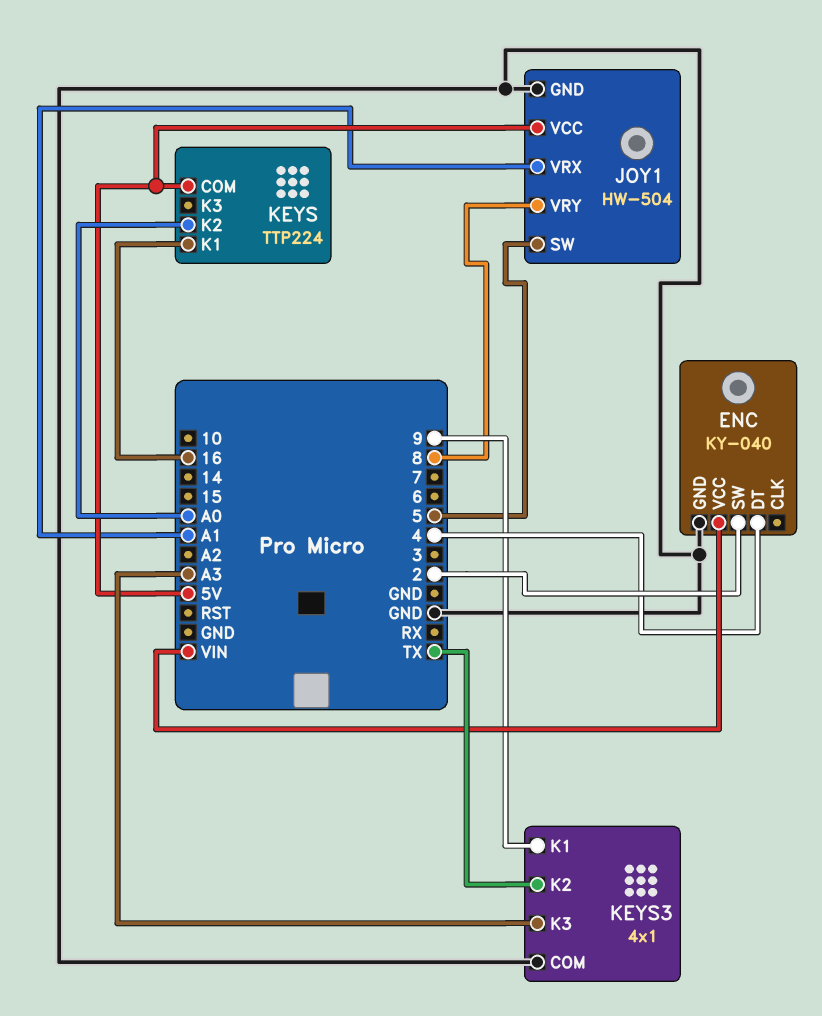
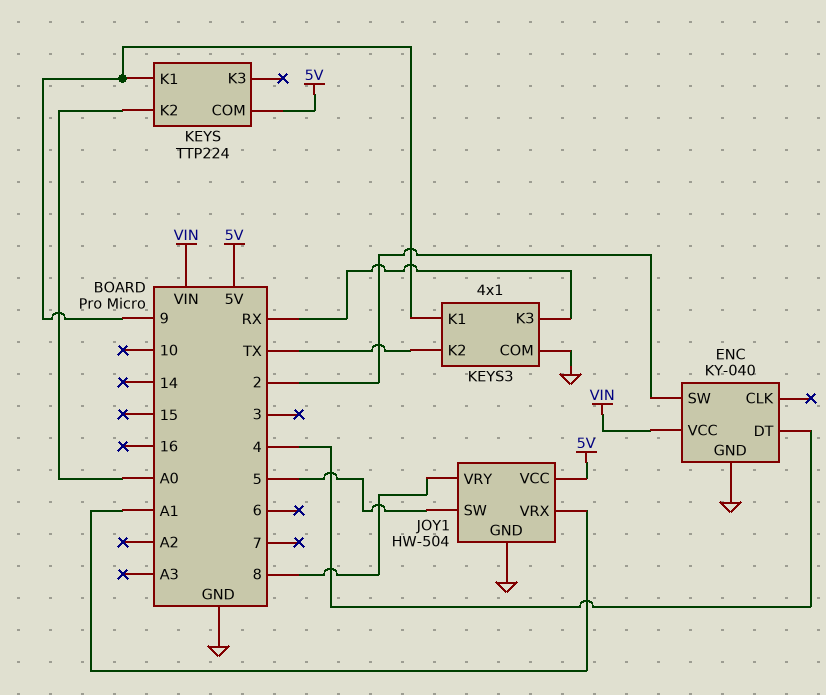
KEYS pin K1: 16 -> 9
KEYS3 pin K3: A3 -> RX

